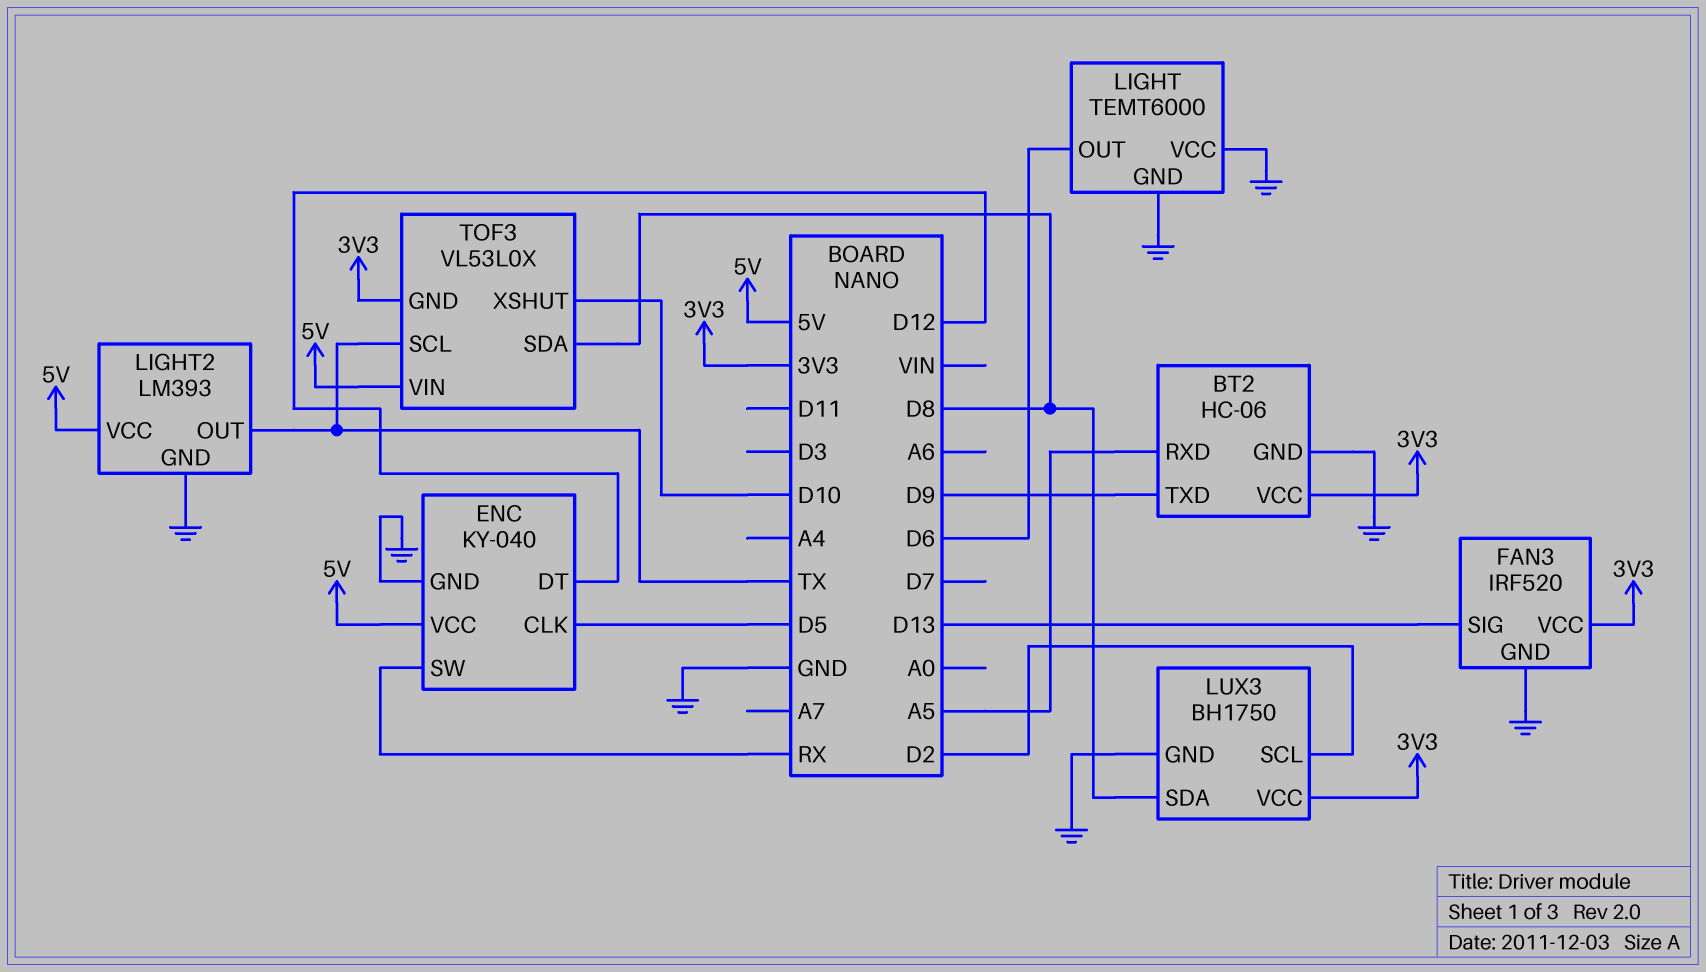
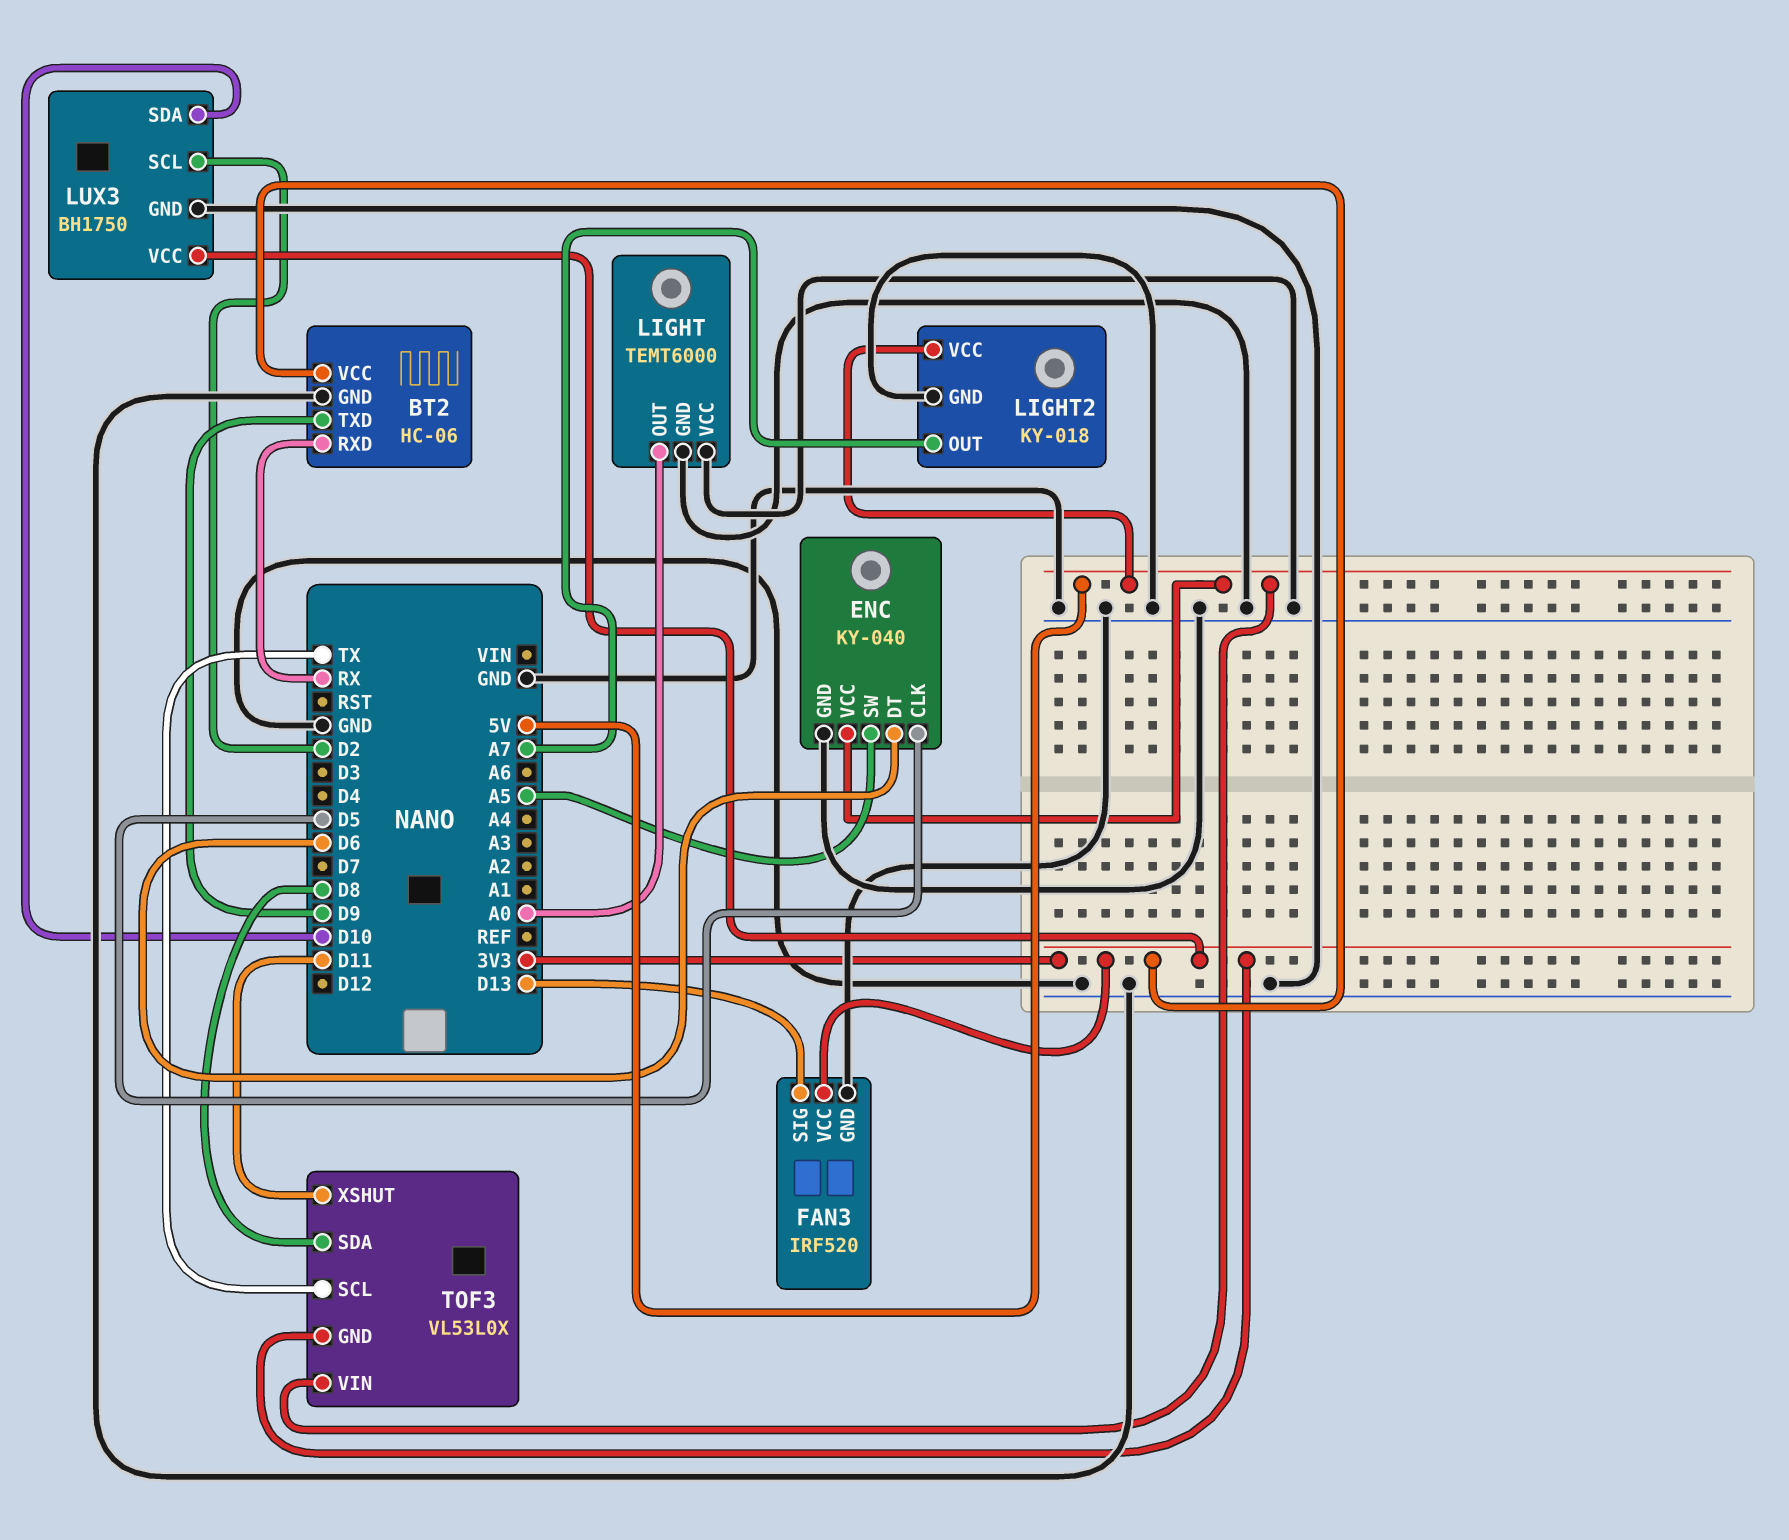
BT2 pin RXD: A5 -> RX
ENC pin DT: D12 -> D6
ENC pin SW: RX -> A5
LIGHT pin OUT: D6 -> A0
LIGHT2: LM393 -> KY-018
LIGHT2 pin OUT: TX -> A7
LUX3 pin SDA: D8 -> D10
TOF3 pin XSHUT: D10 -> D11

